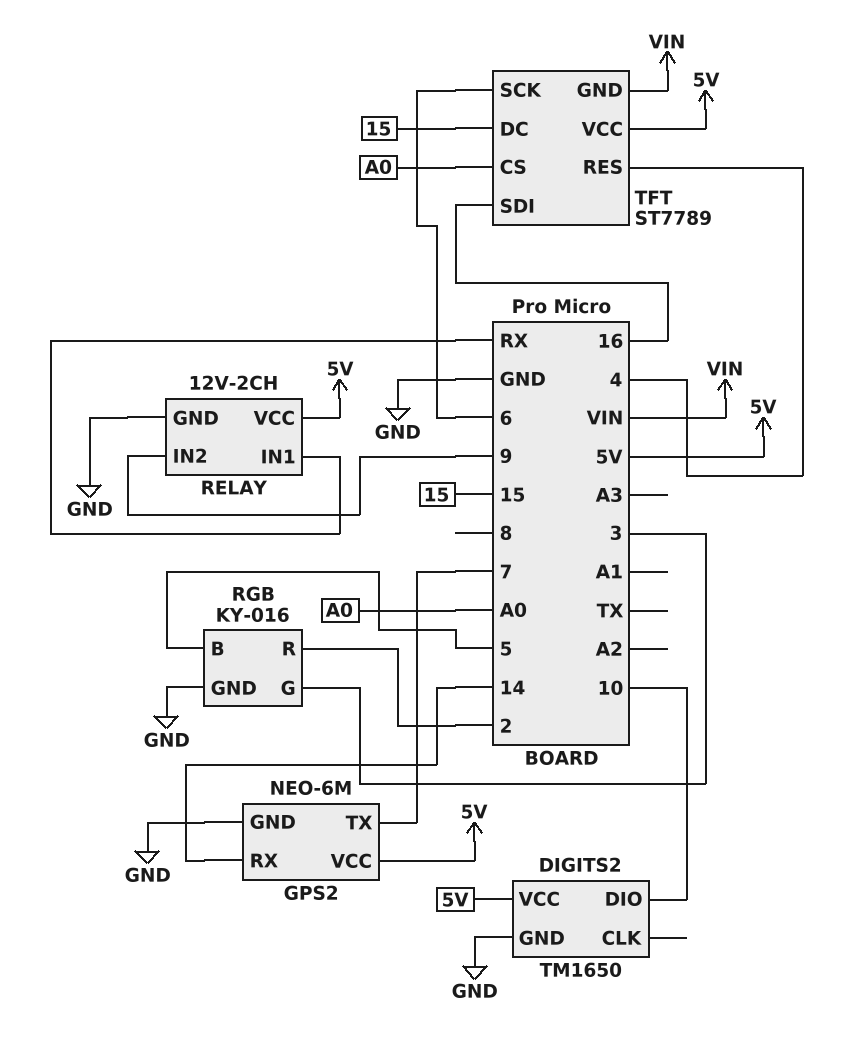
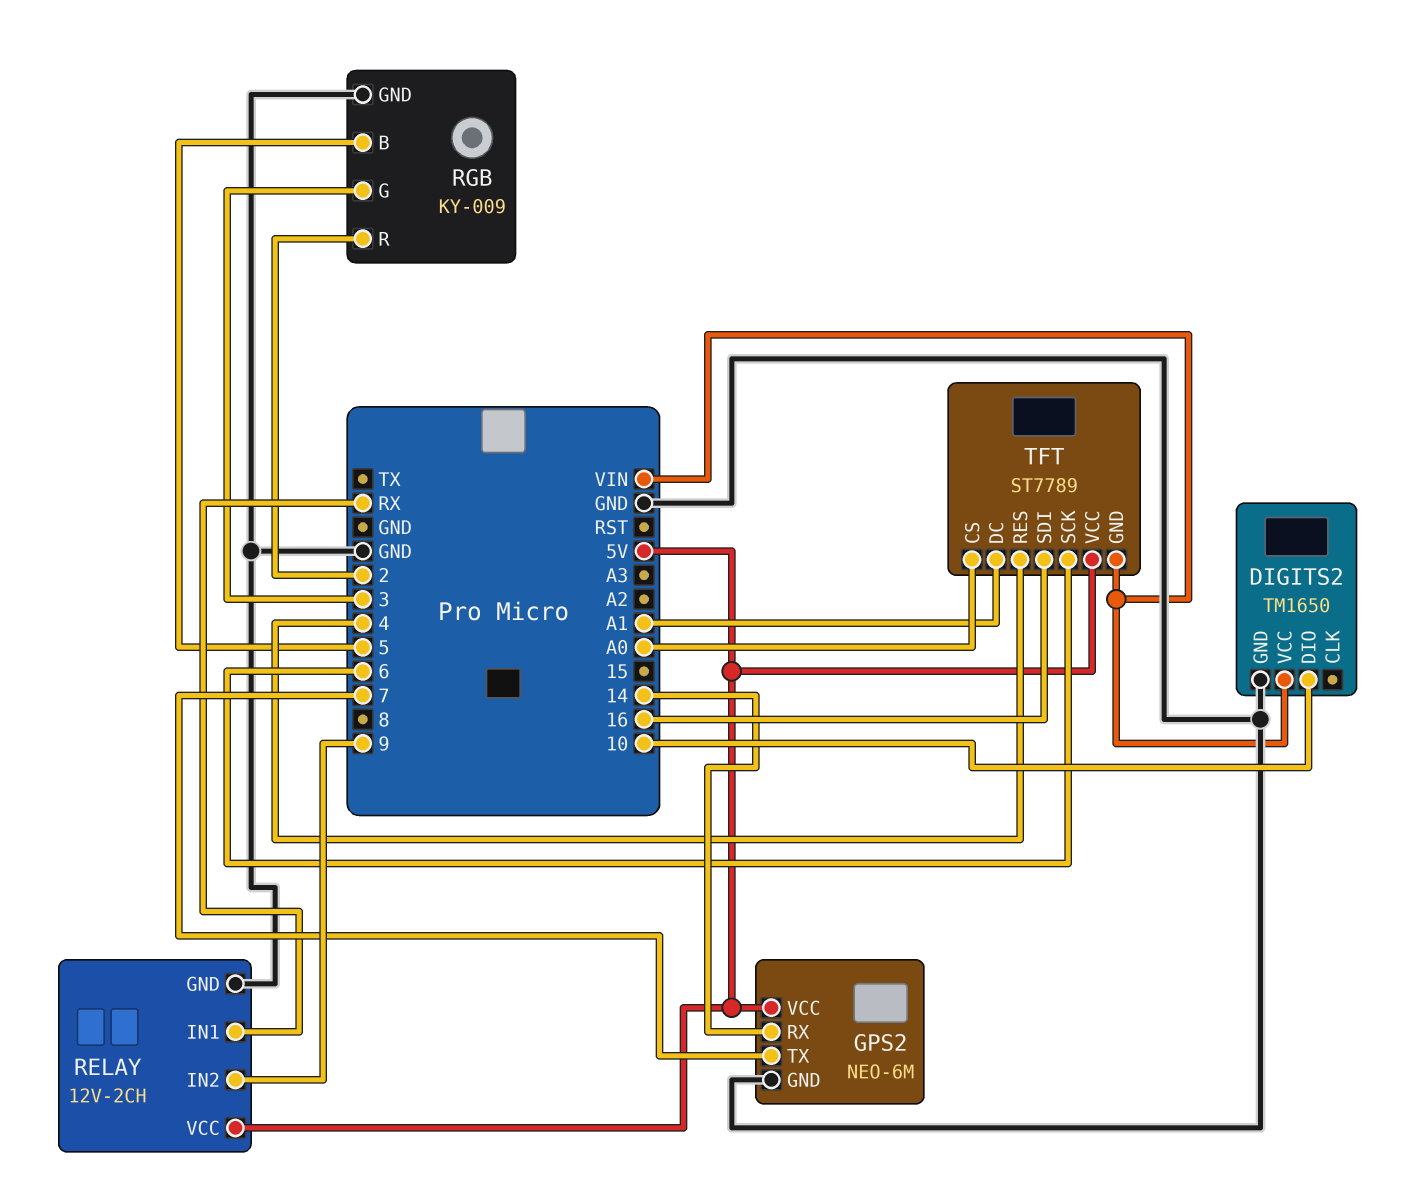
DIGITS2 pin VCC: 5V -> VIN
RGB: KY-016 -> KY-009
TFT pin DC: 15 -> A1

